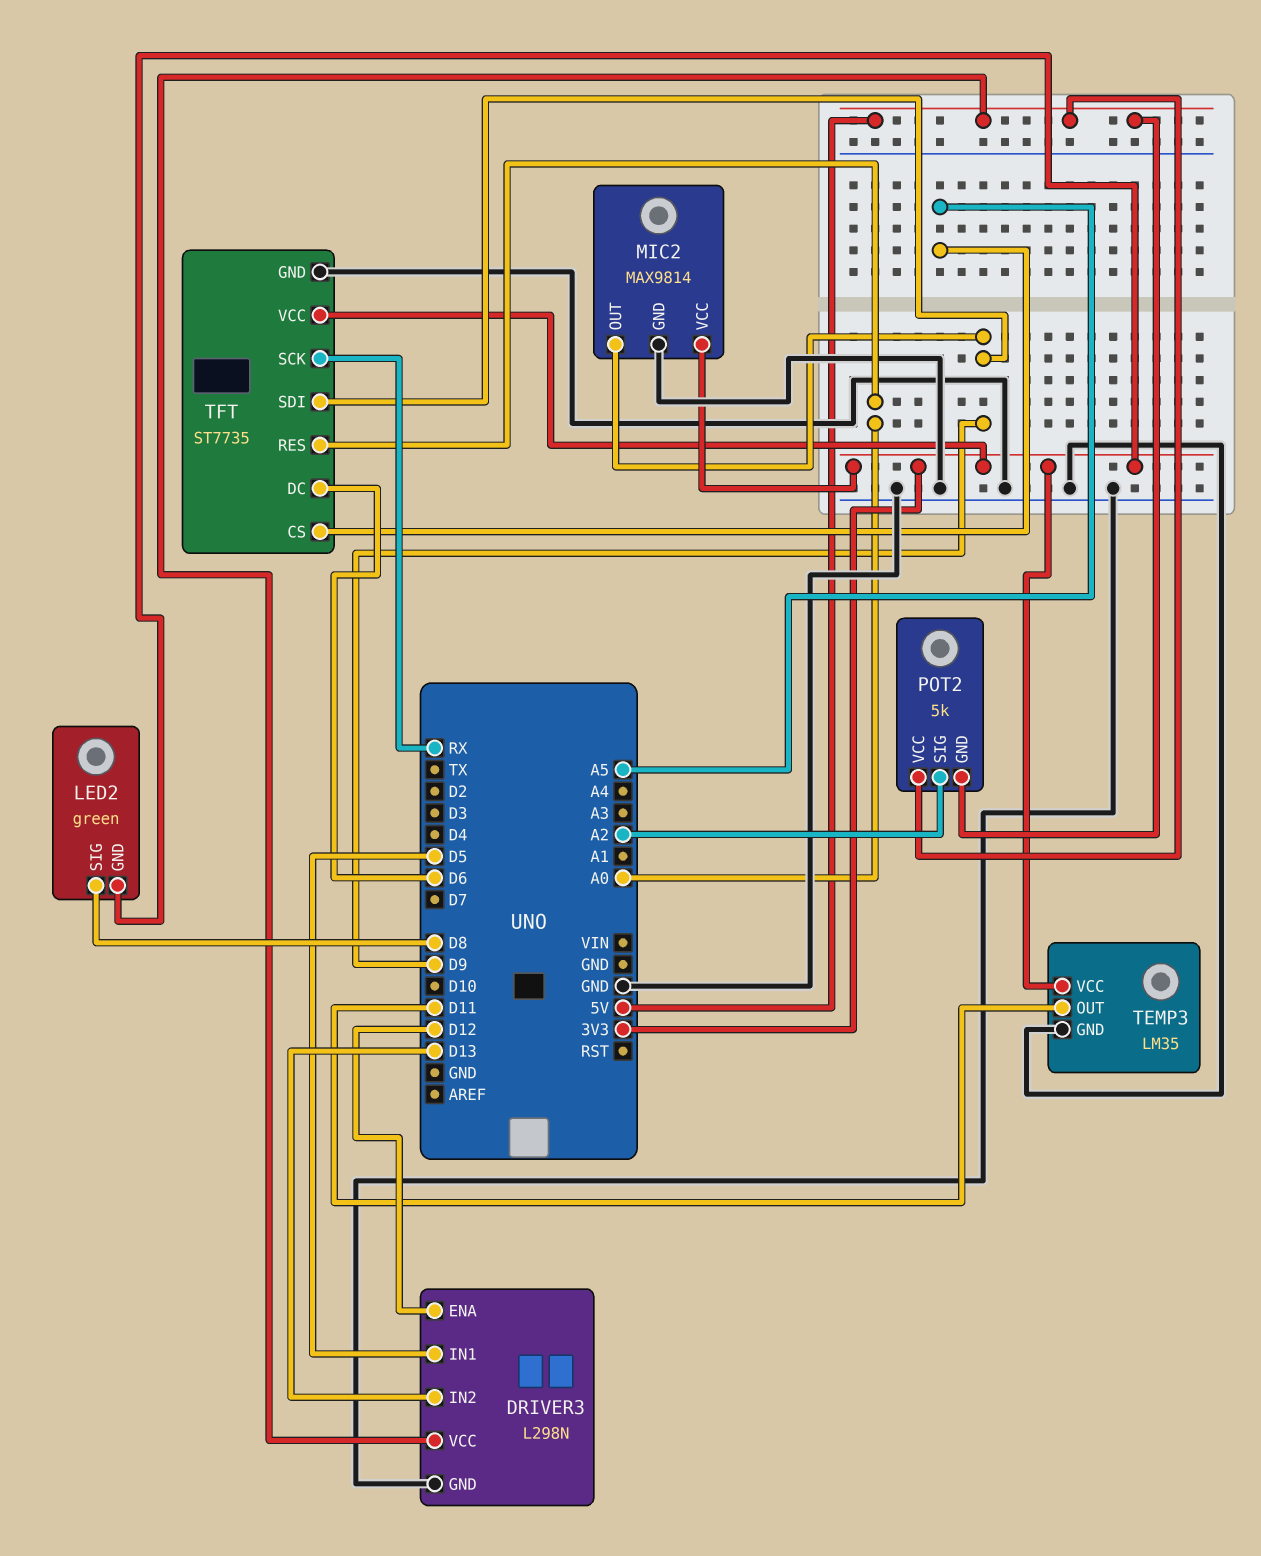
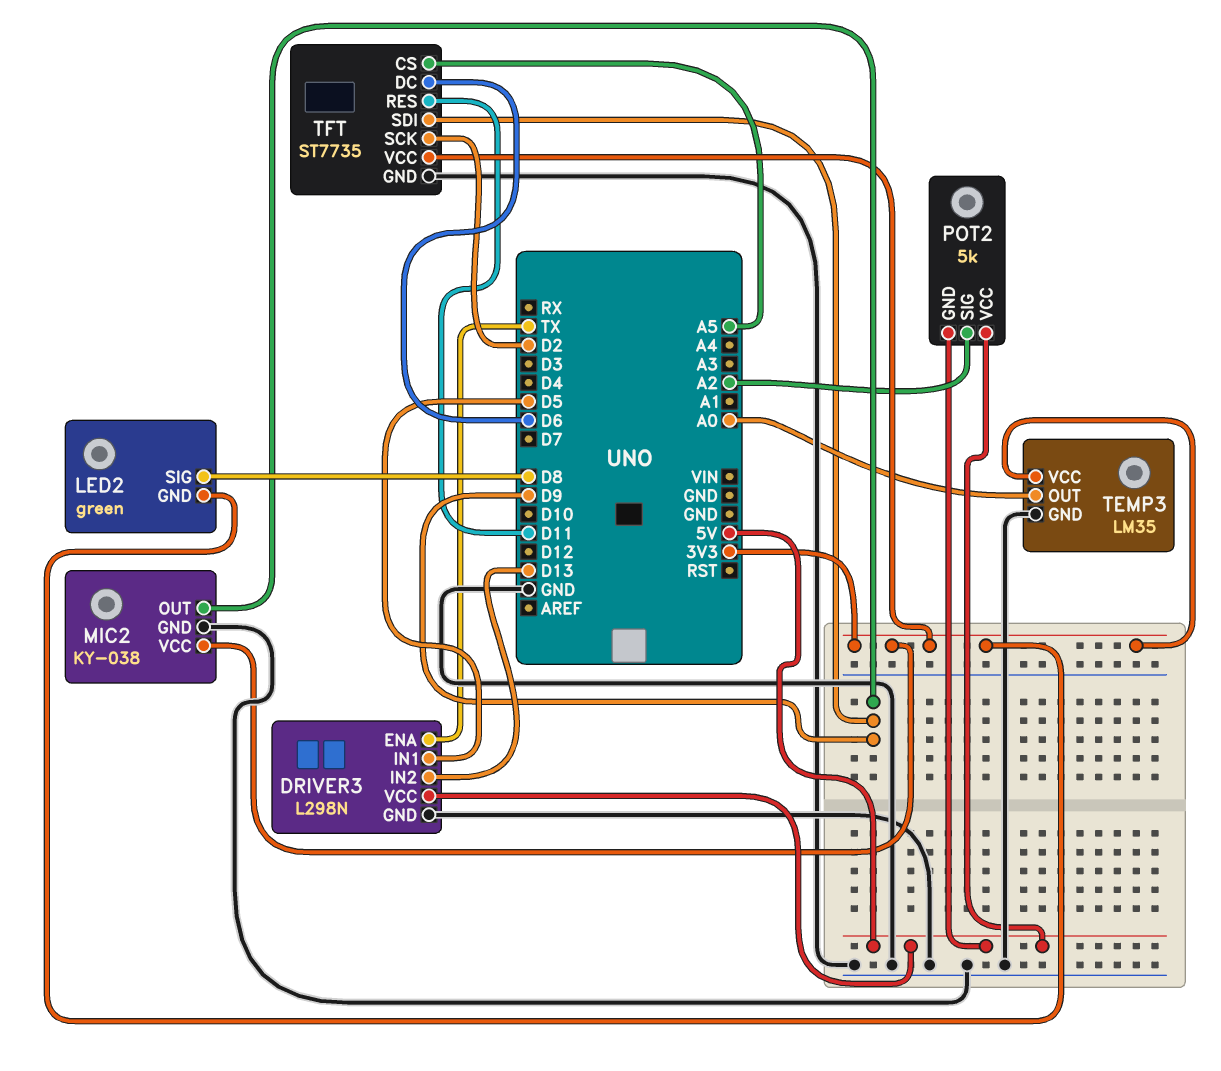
DRIVER3 pin ENA: D12 -> TX
MIC2: MAX9814 -> KY-038
TEMP3 pin OUT: D11 -> A0
TFT pin RES: A0 -> D11
TFT pin SCK: RX -> D2

